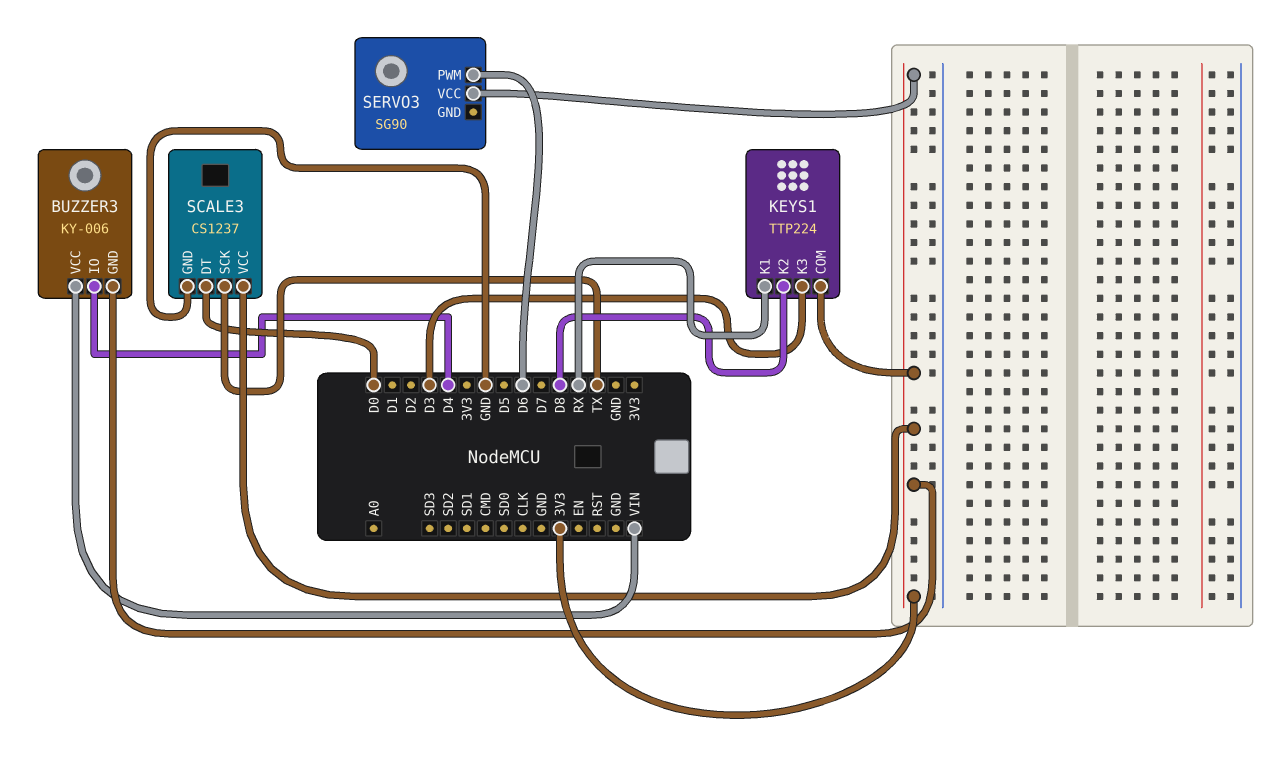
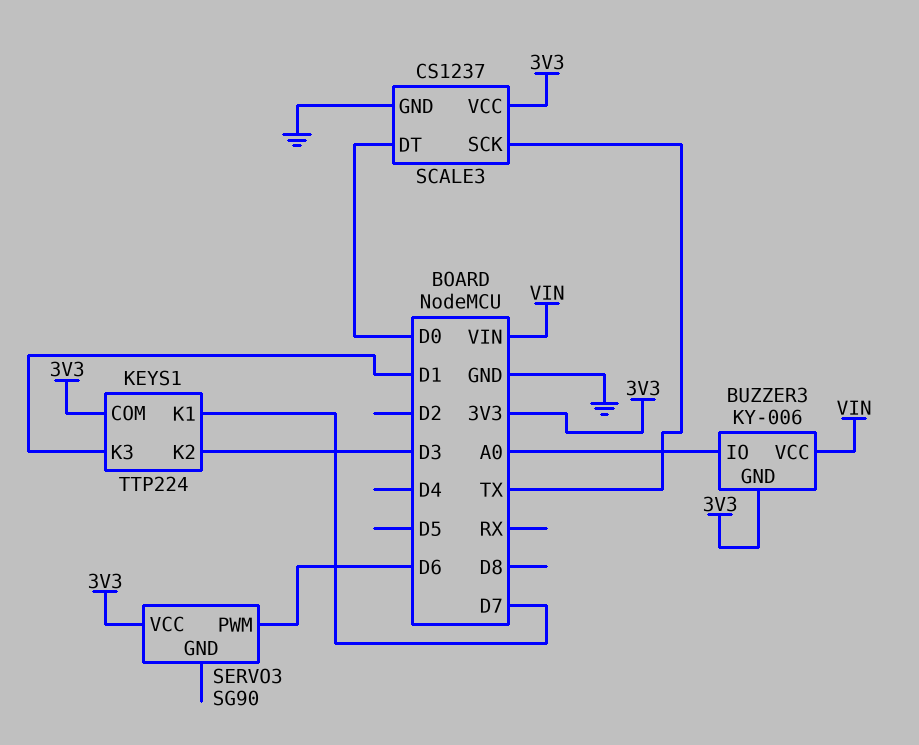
BUZZER3 pin IO: D4 -> A0
KEYS1 pin K1: RX -> D7
KEYS1 pin K2: D8 -> D3
KEYS1 pin K3: D3 -> D1

